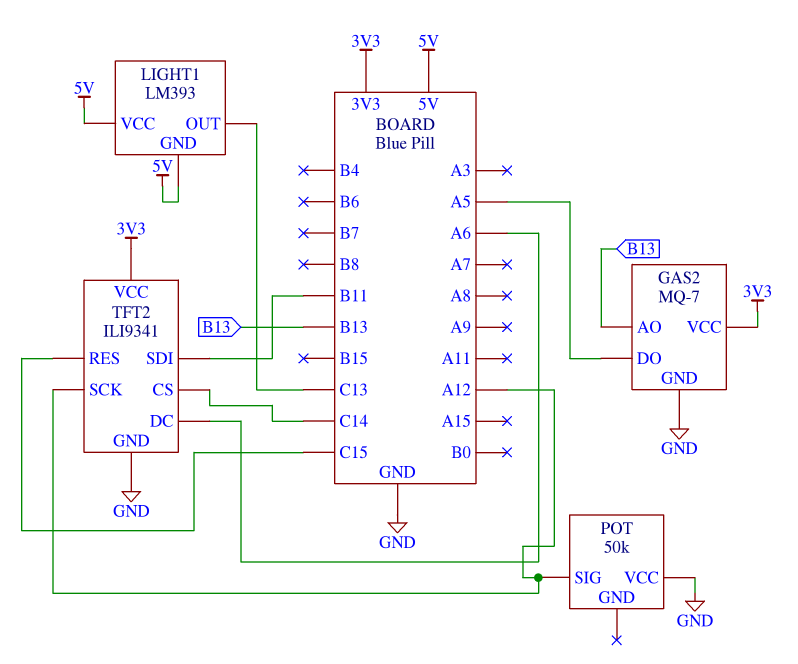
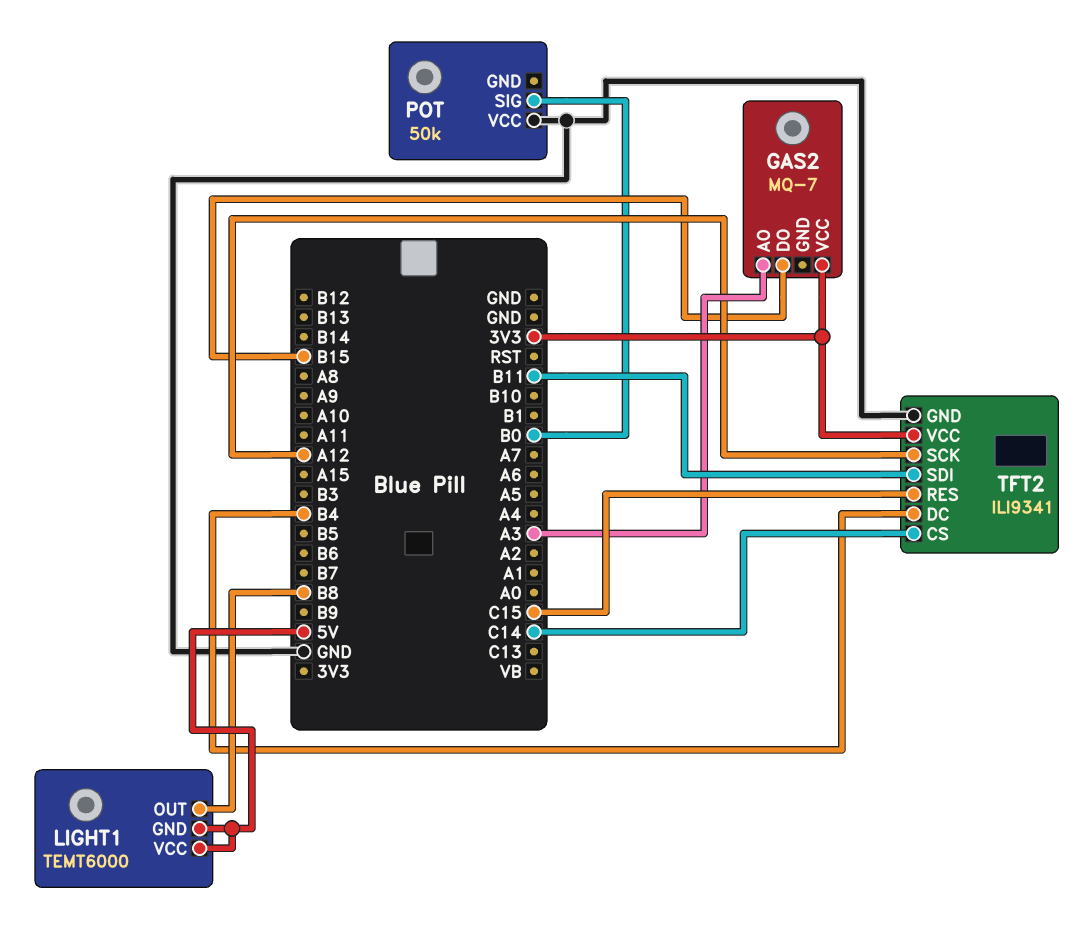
GAS2 pin AO: B13 -> A3
GAS2 pin DO: A5 -> B15
GAS2 pin GND: GND -> none
LIGHT1: LM393 -> TEMT6000
LIGHT1 pin OUT: C13 -> B8
POT pin SIG: A12 -> B0
TFT2 pin DC: A6 -> B4

